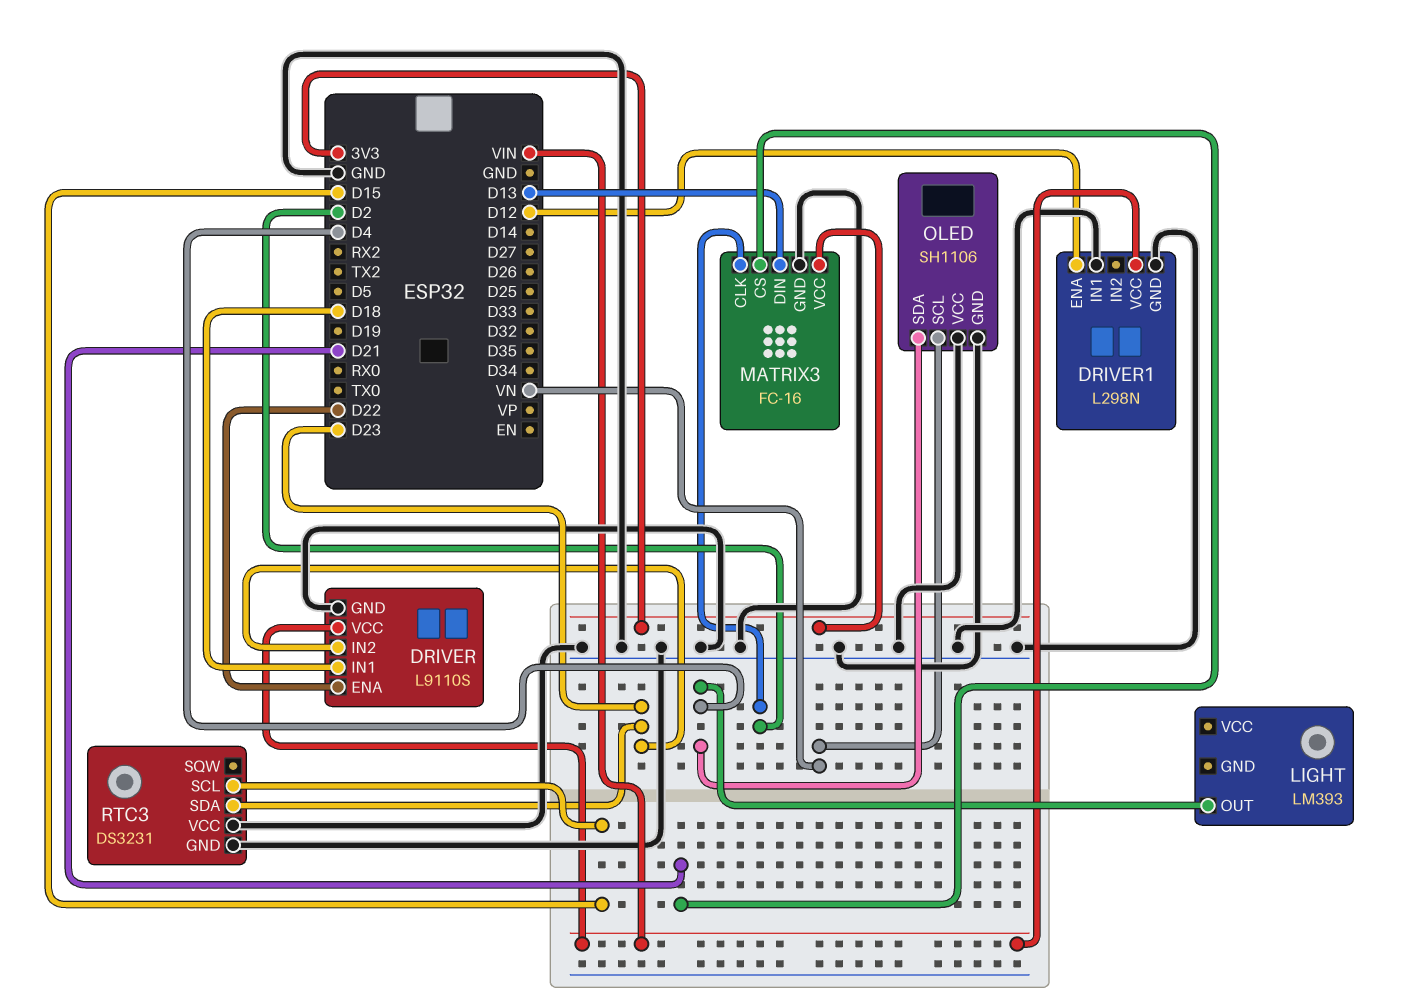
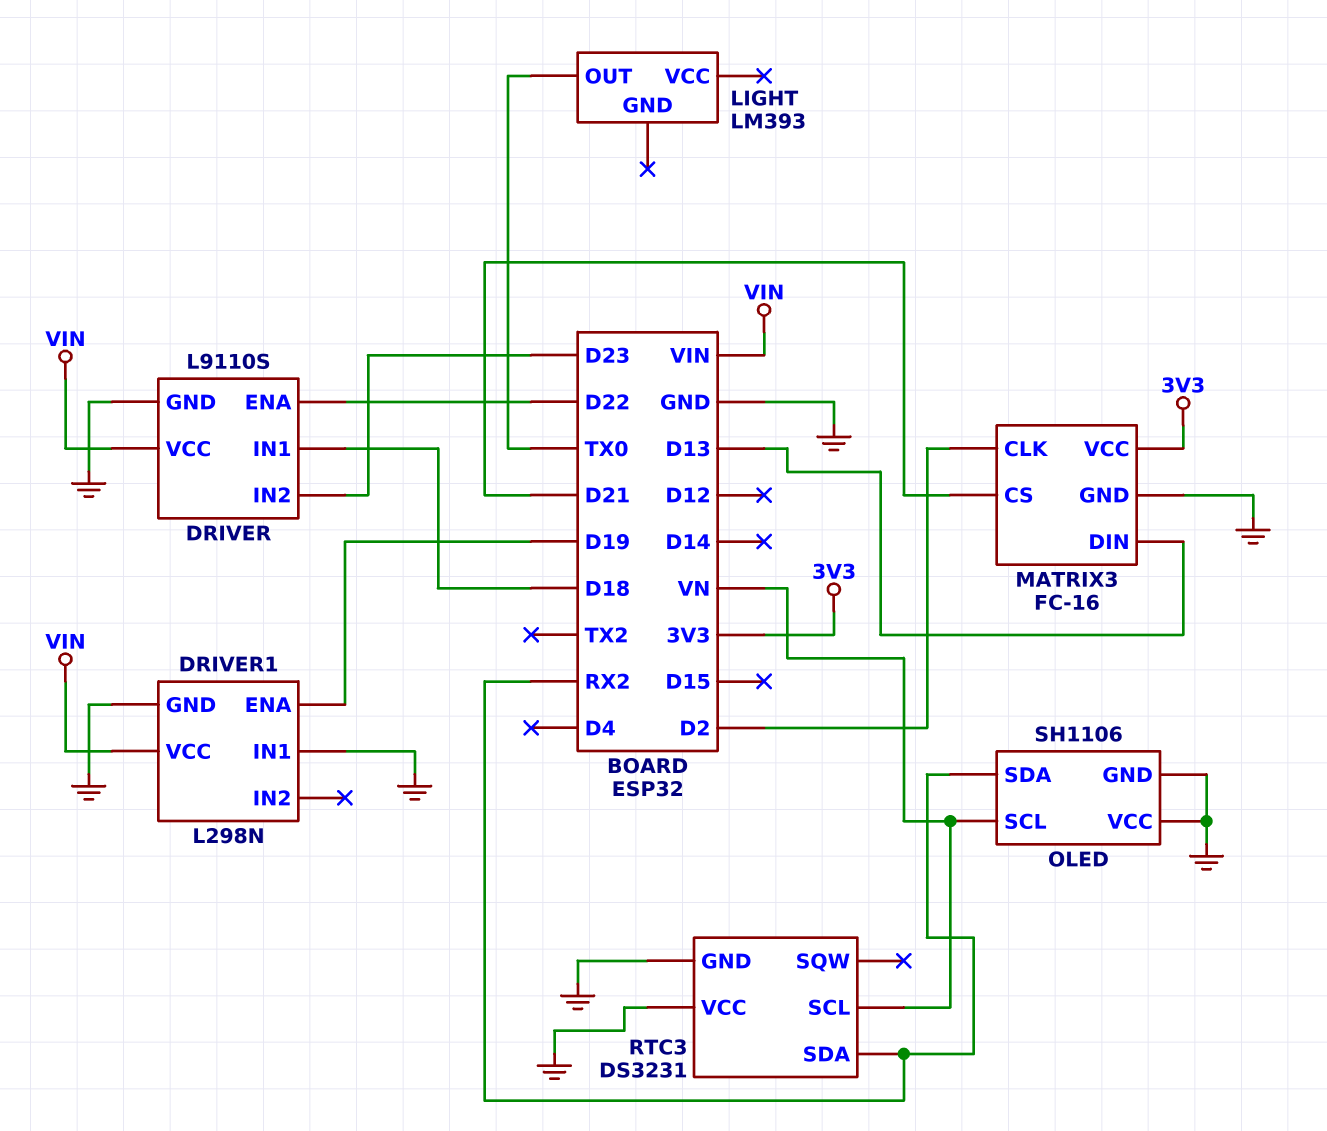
DRIVER1 pin ENA: D12 -> D19
LIGHT pin OUT: D4 -> TX0
OLED pin SDA: D4 -> RX2
RTC3 pin SCL: D15 -> VN
RTC3 pin SDA: D23 -> RX2

